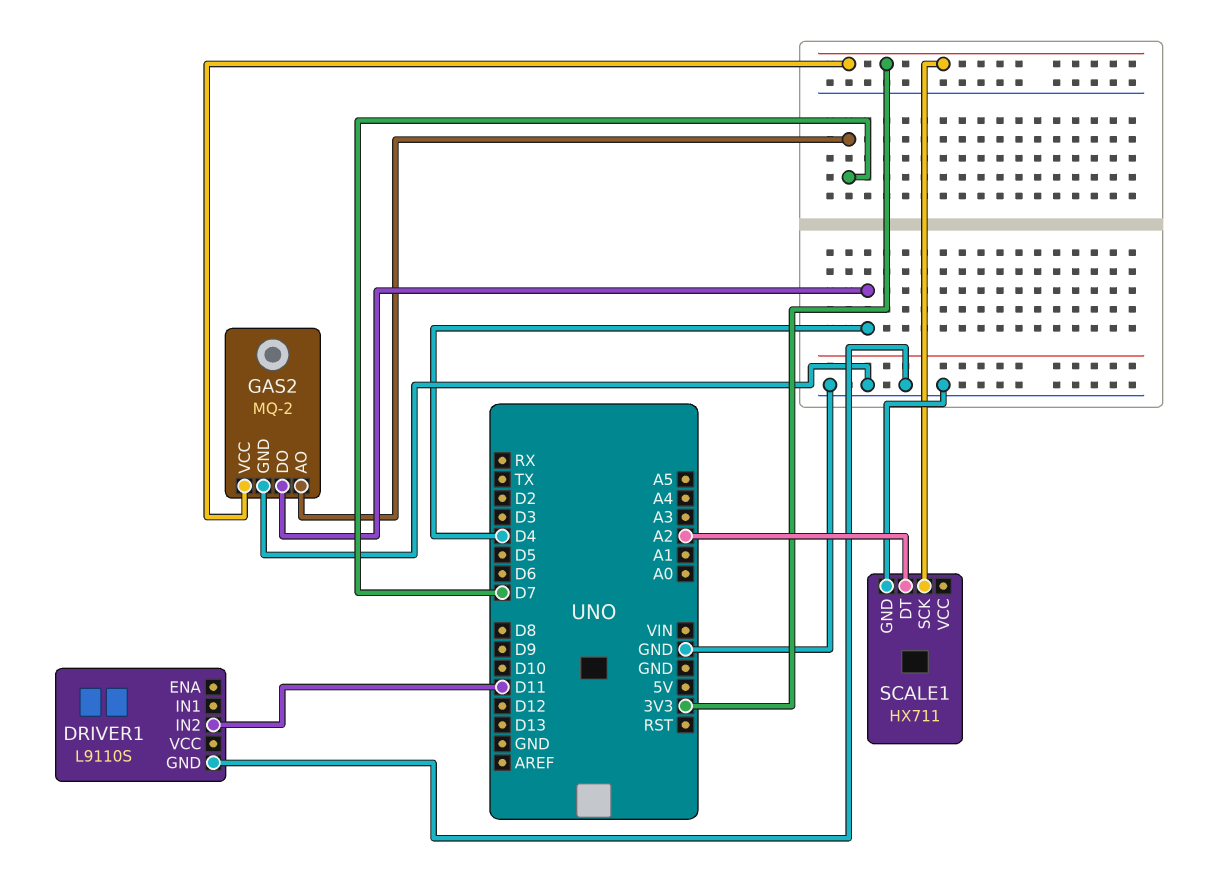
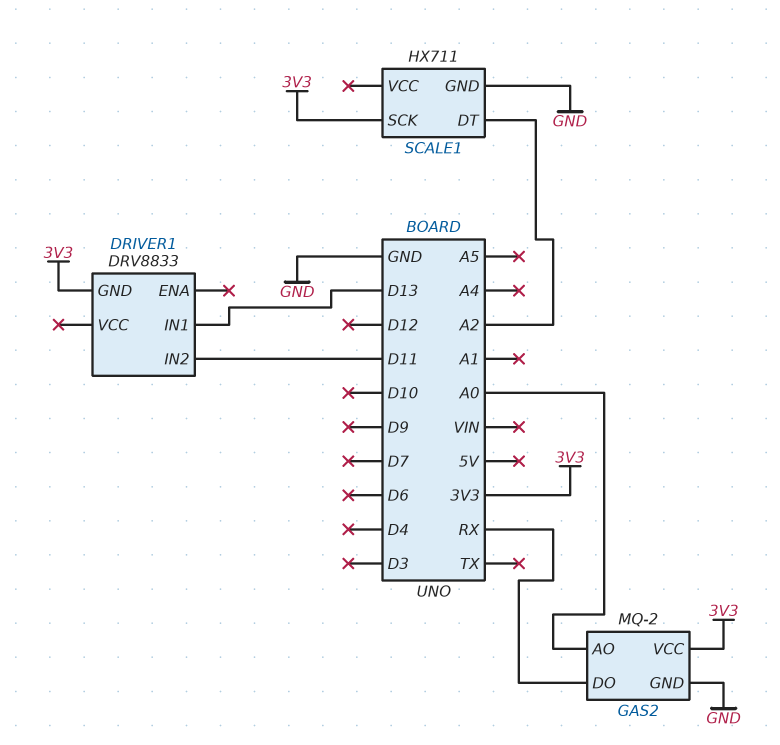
DRIVER1: L9110S -> DRV8833
DRIVER1 pin GND: GND -> 3V3
DRIVER1 pin IN1: none -> D13
GAS2 pin AO: D7 -> A0
GAS2 pin DO: D4 -> RX

